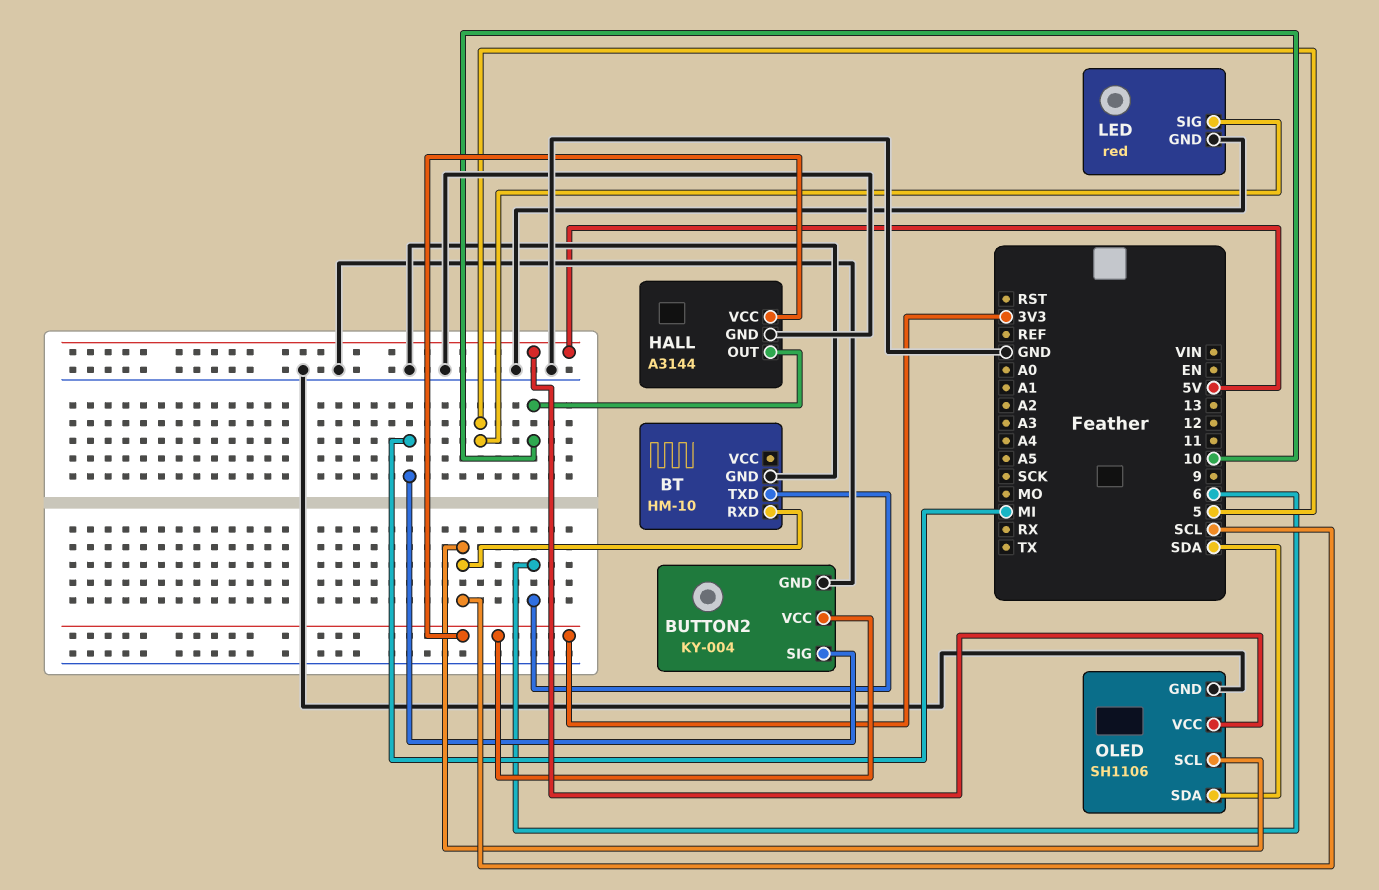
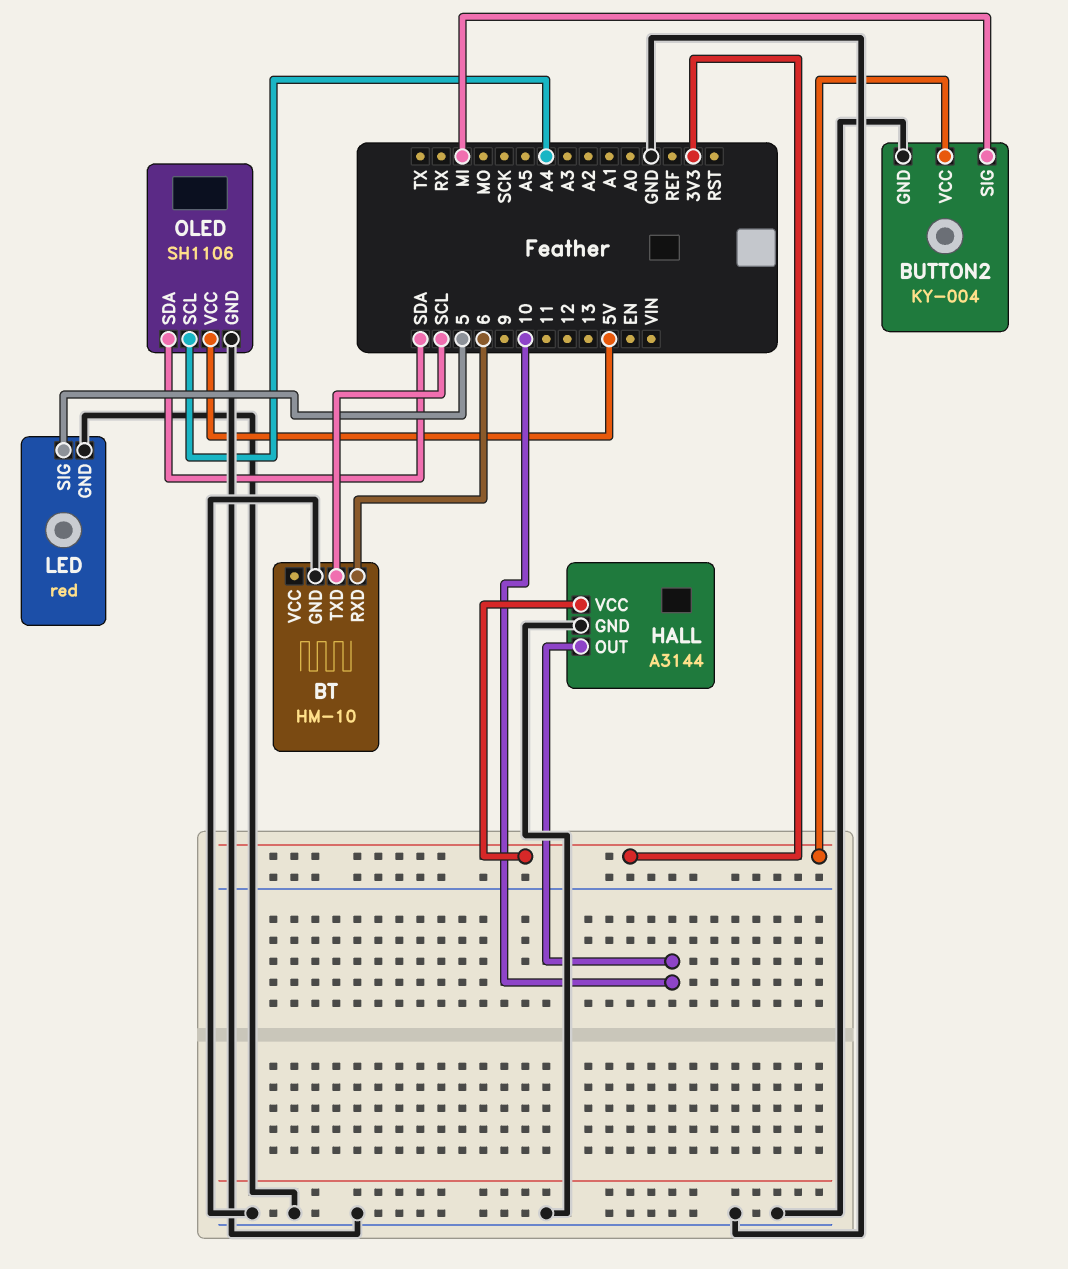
BT pin RXD: SCL -> 6
BT pin TXD: 6 -> SCL
OLED pin SCL: SCL -> A4

